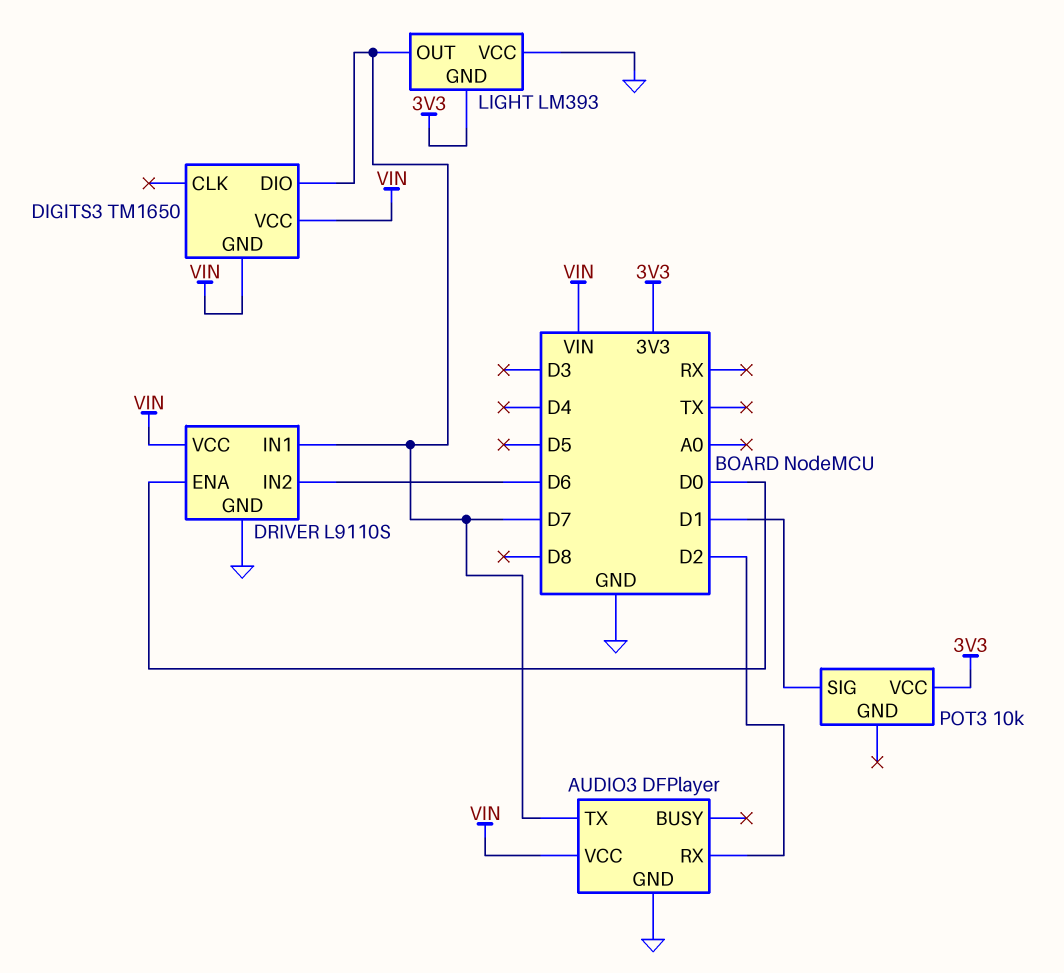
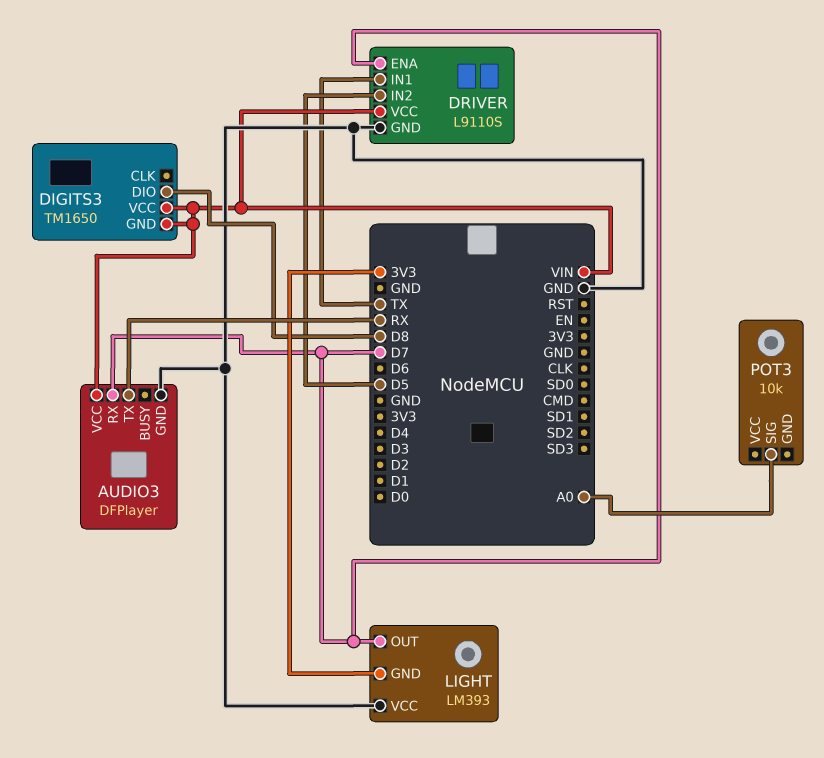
AUDIO3 pin RX: D2 -> D7
AUDIO3 pin TX: D7 -> RX
DIGITS3 pin DIO: D7 -> D8
DRIVER pin ENA: D0 -> D7
DRIVER pin IN1: D7 -> TX
DRIVER pin IN2: D6 -> D5
POT3 pin SIG: D1 -> A0
POT3 pin VCC: 3V3 -> none

